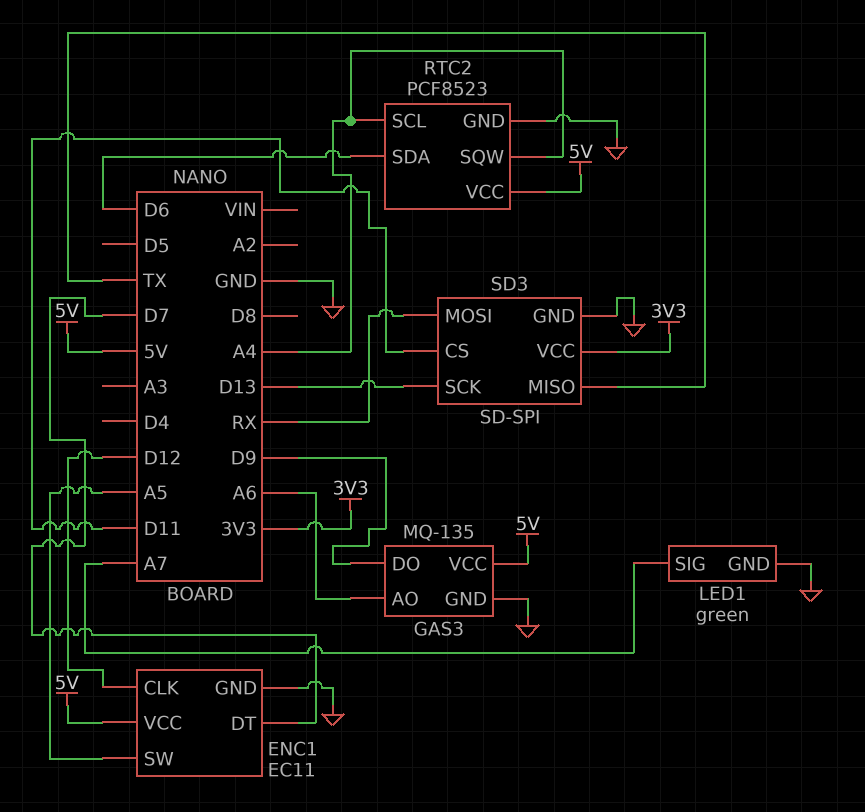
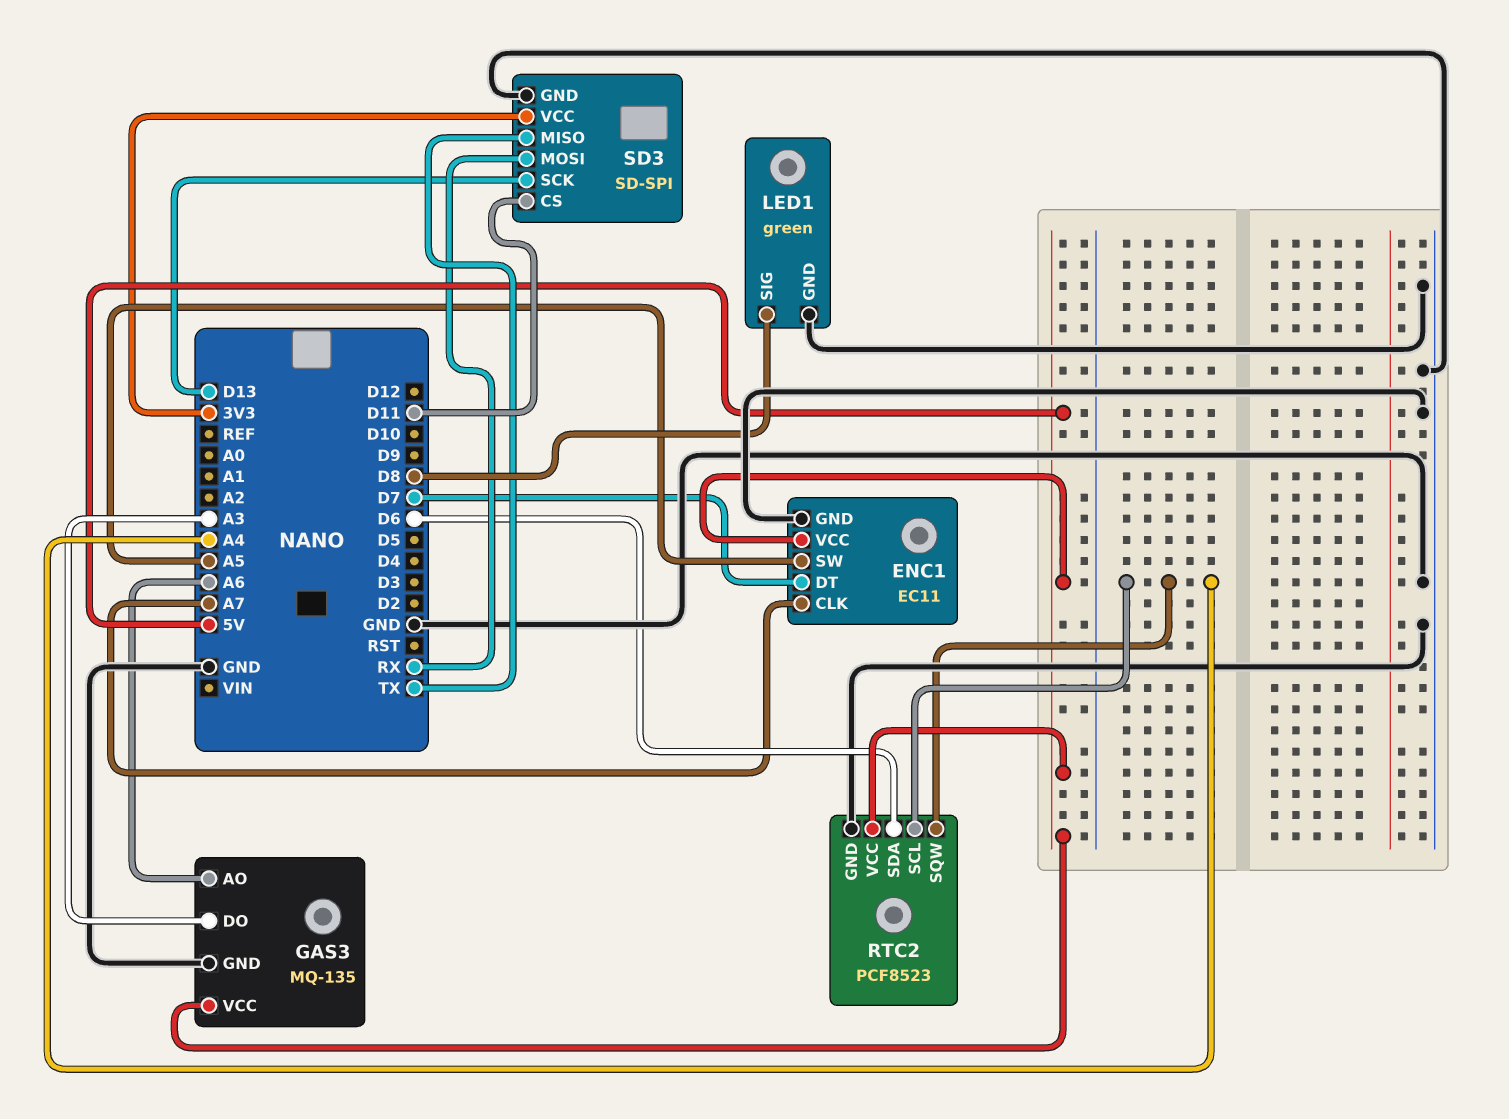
ENC1 pin CLK: D12 -> A7
GAS3 pin DO: D9 -> A3
LED1 pin SIG: A7 -> D8

